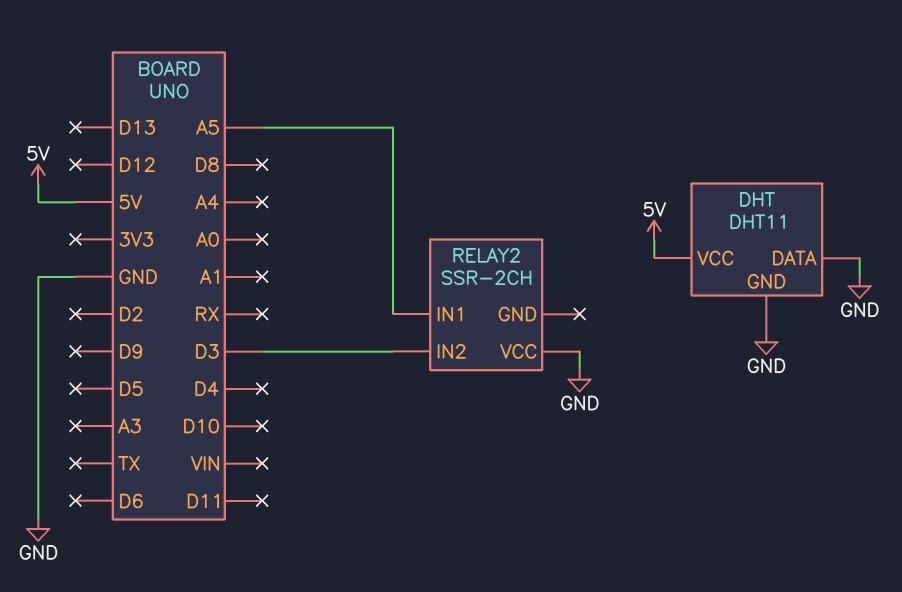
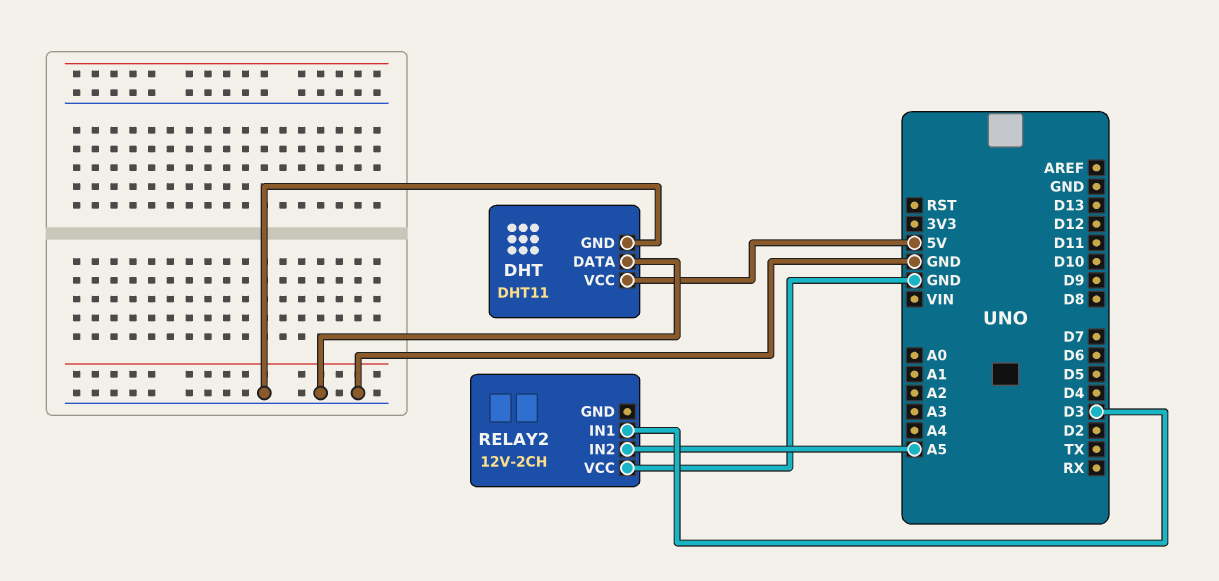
RELAY2: SSR-2CH -> 12V-2CH
RELAY2 pin IN1: A5 -> D3
RELAY2 pin IN2: D3 -> A5

